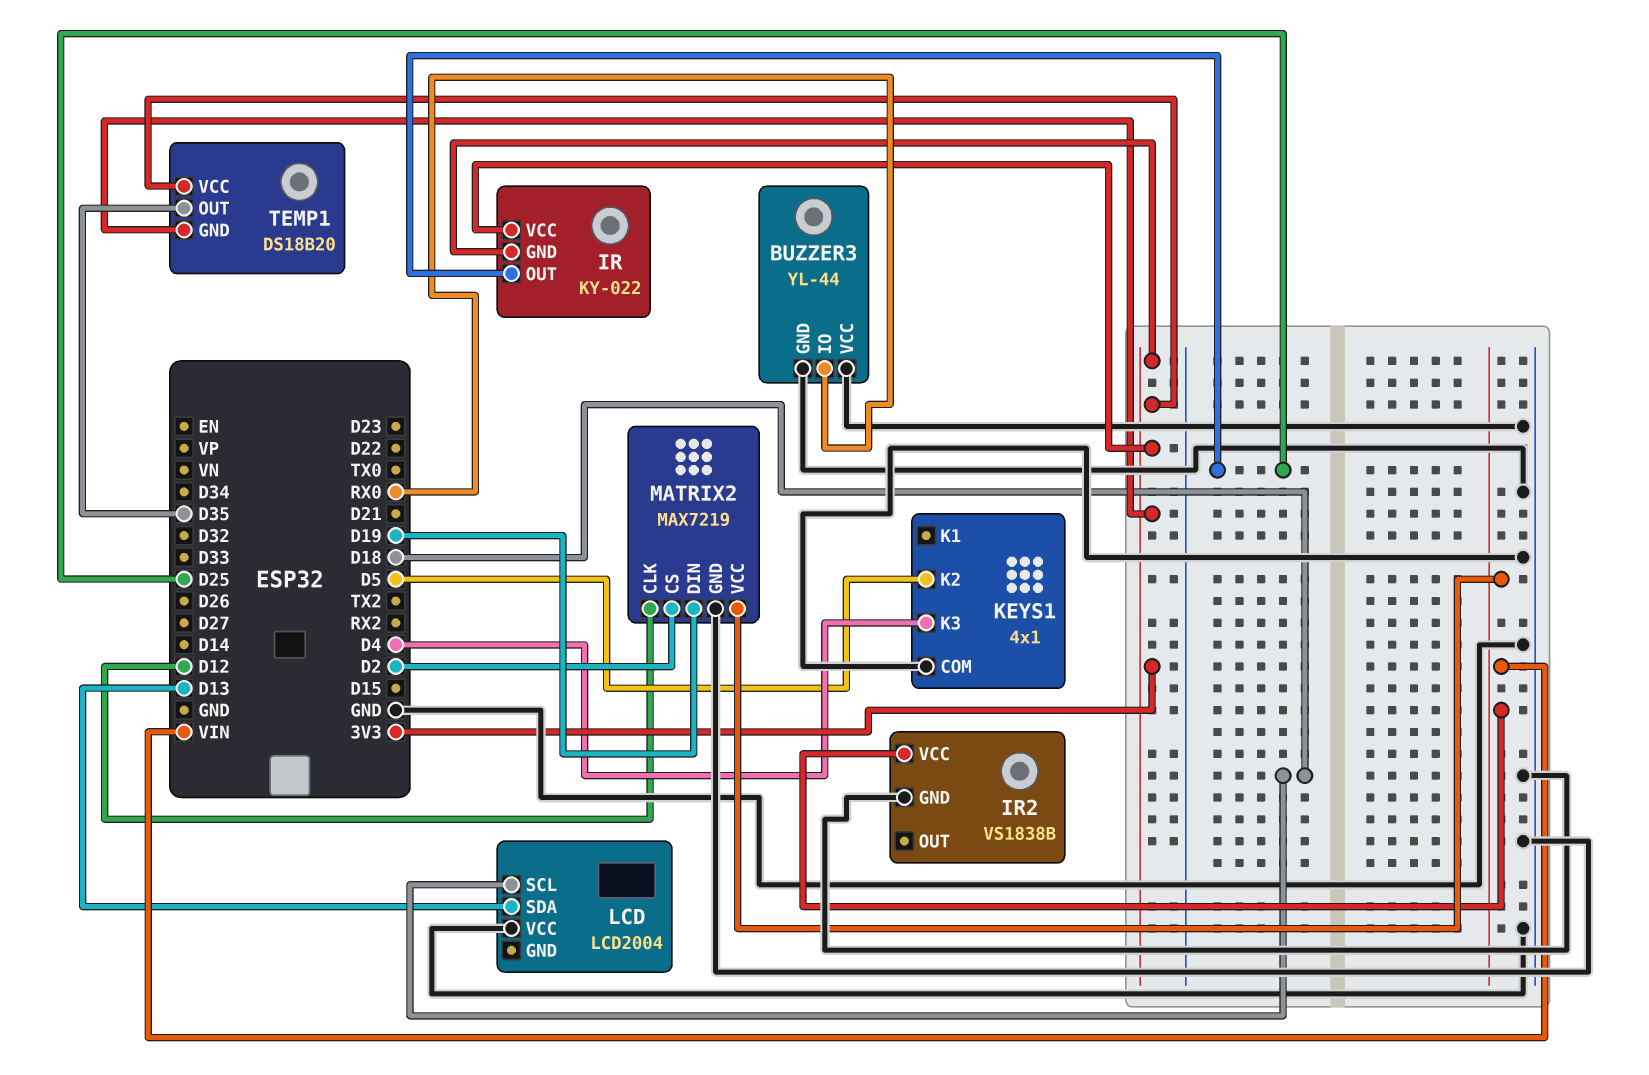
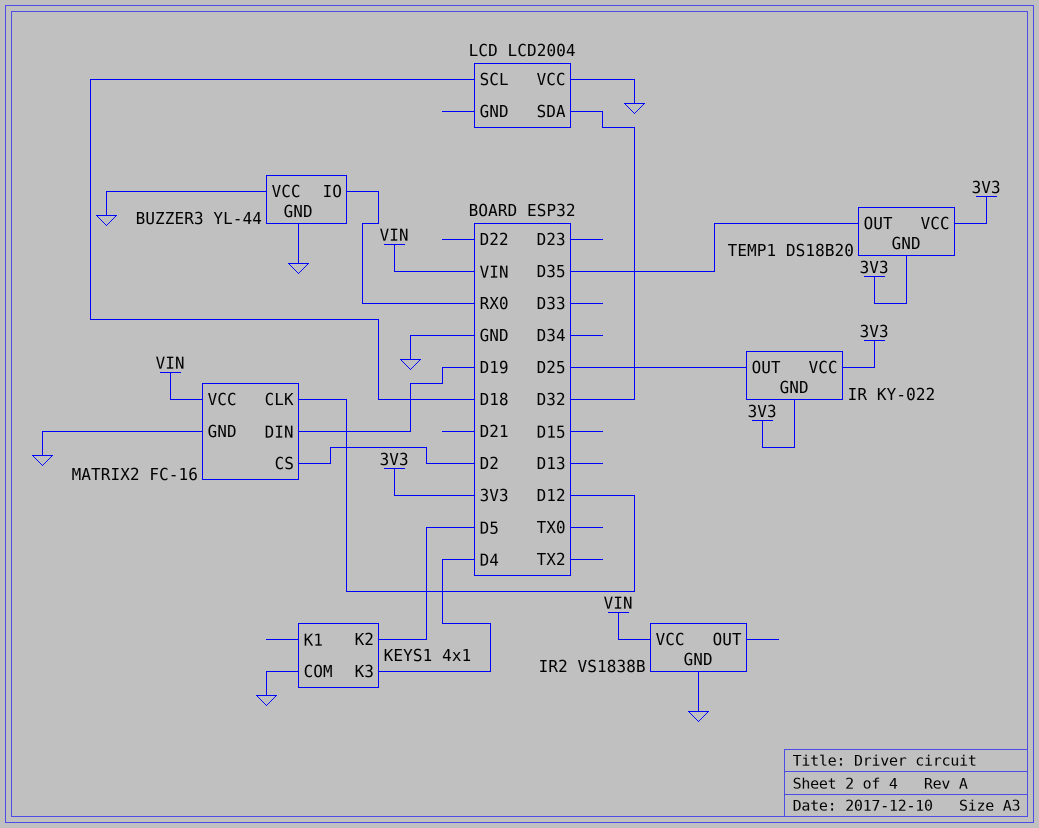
LCD pin SDA: D13 -> D32
MATRIX2: MAX7219 -> FC-16

